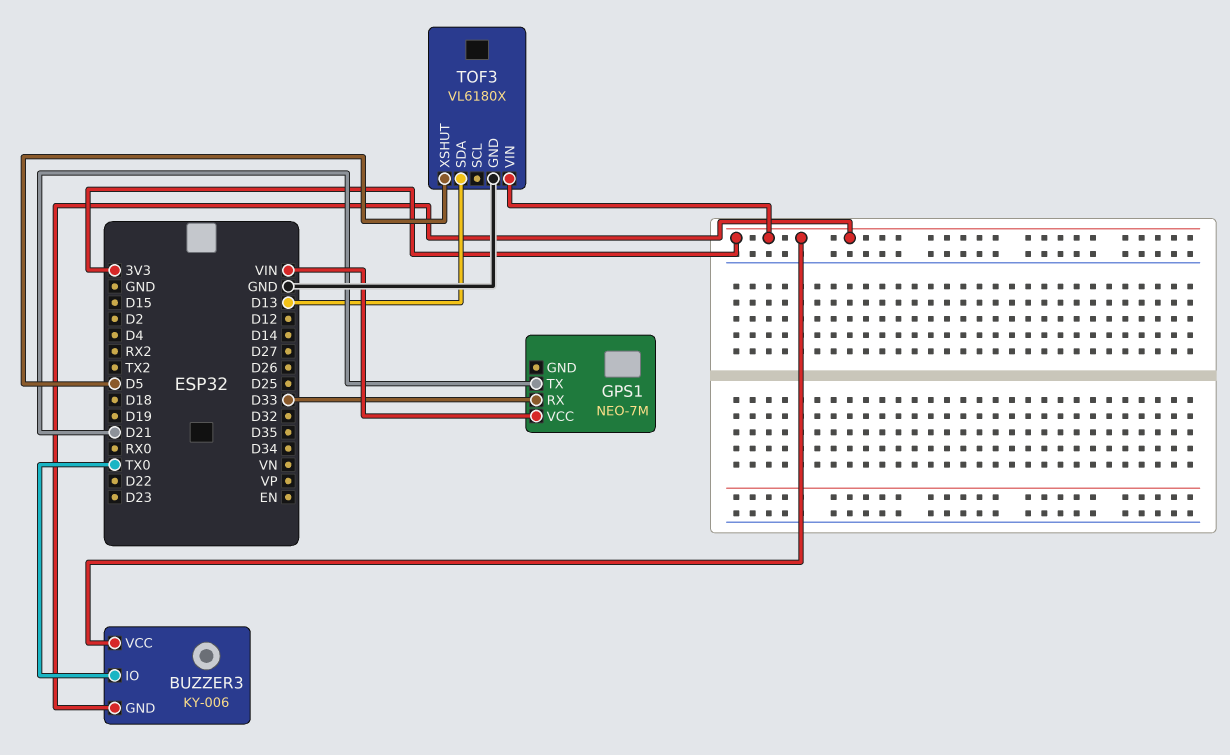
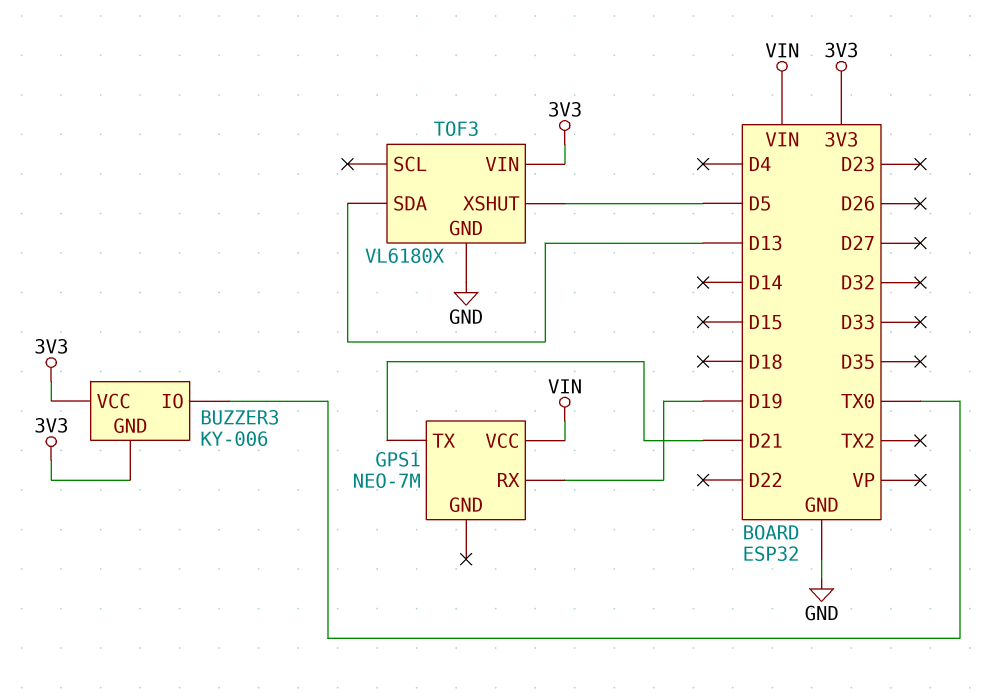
GPS1 pin RX: D33 -> D19

